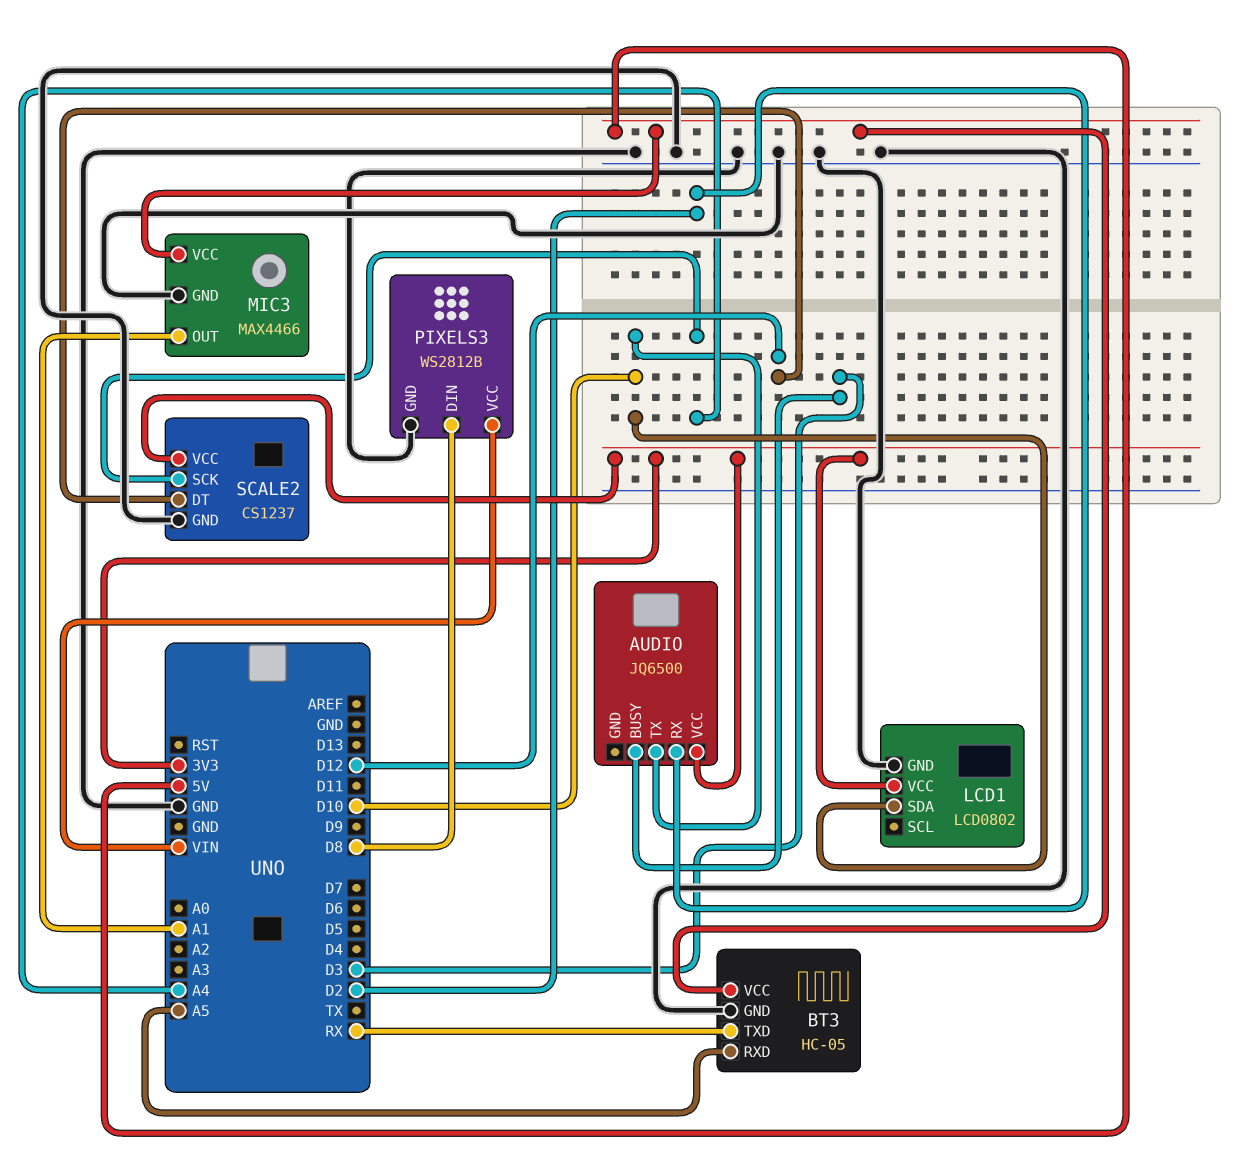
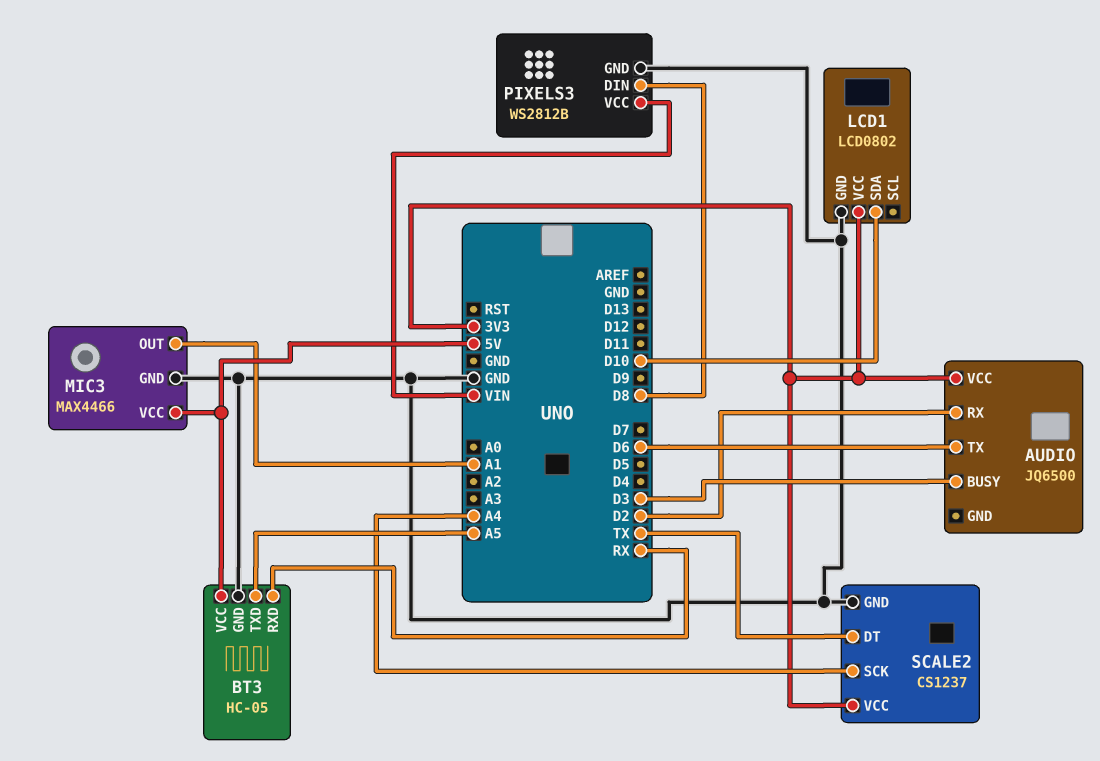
AUDIO pin TX: D10 -> D6
BT3 pin RXD: A5 -> RX
BT3 pin TXD: RX -> A5
SCALE2 pin DT: D12 -> TX

